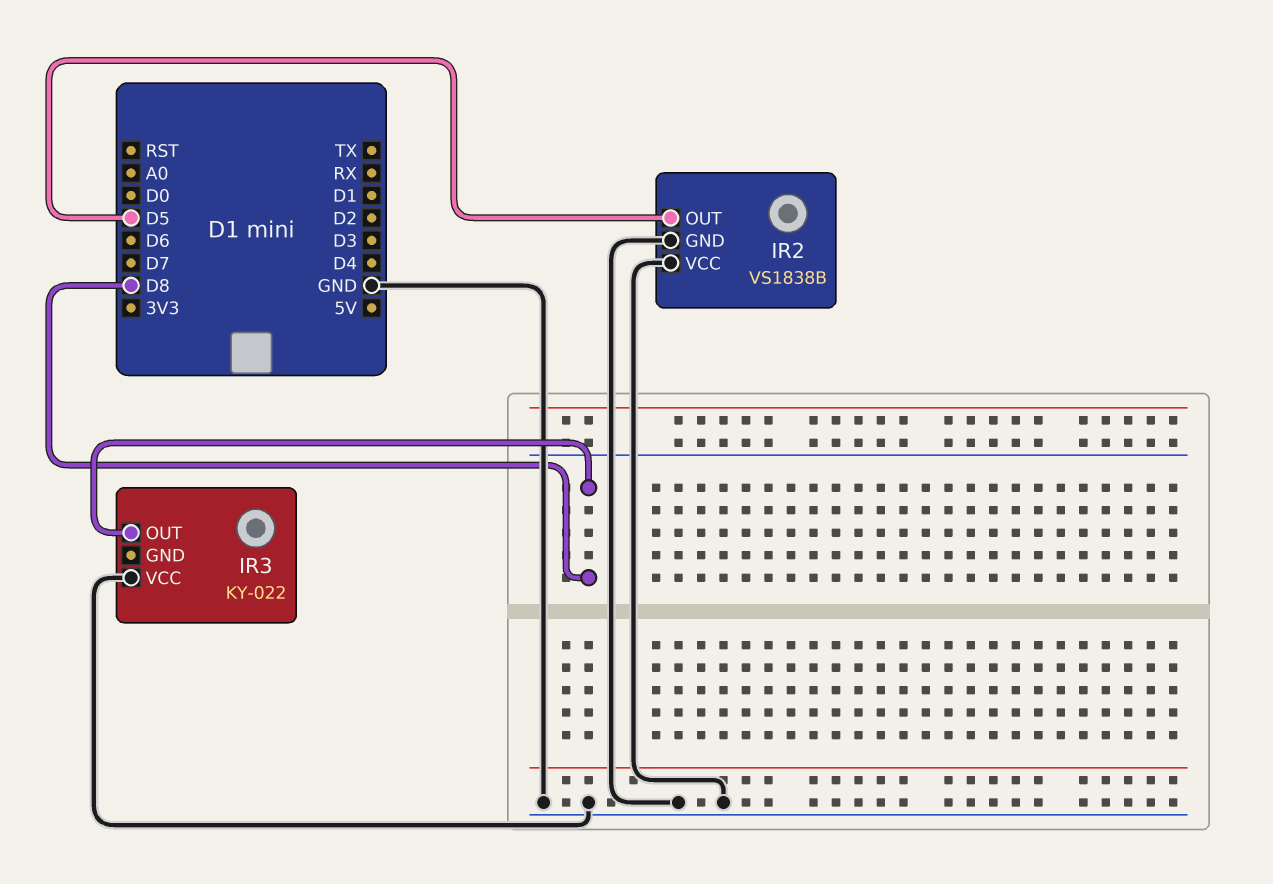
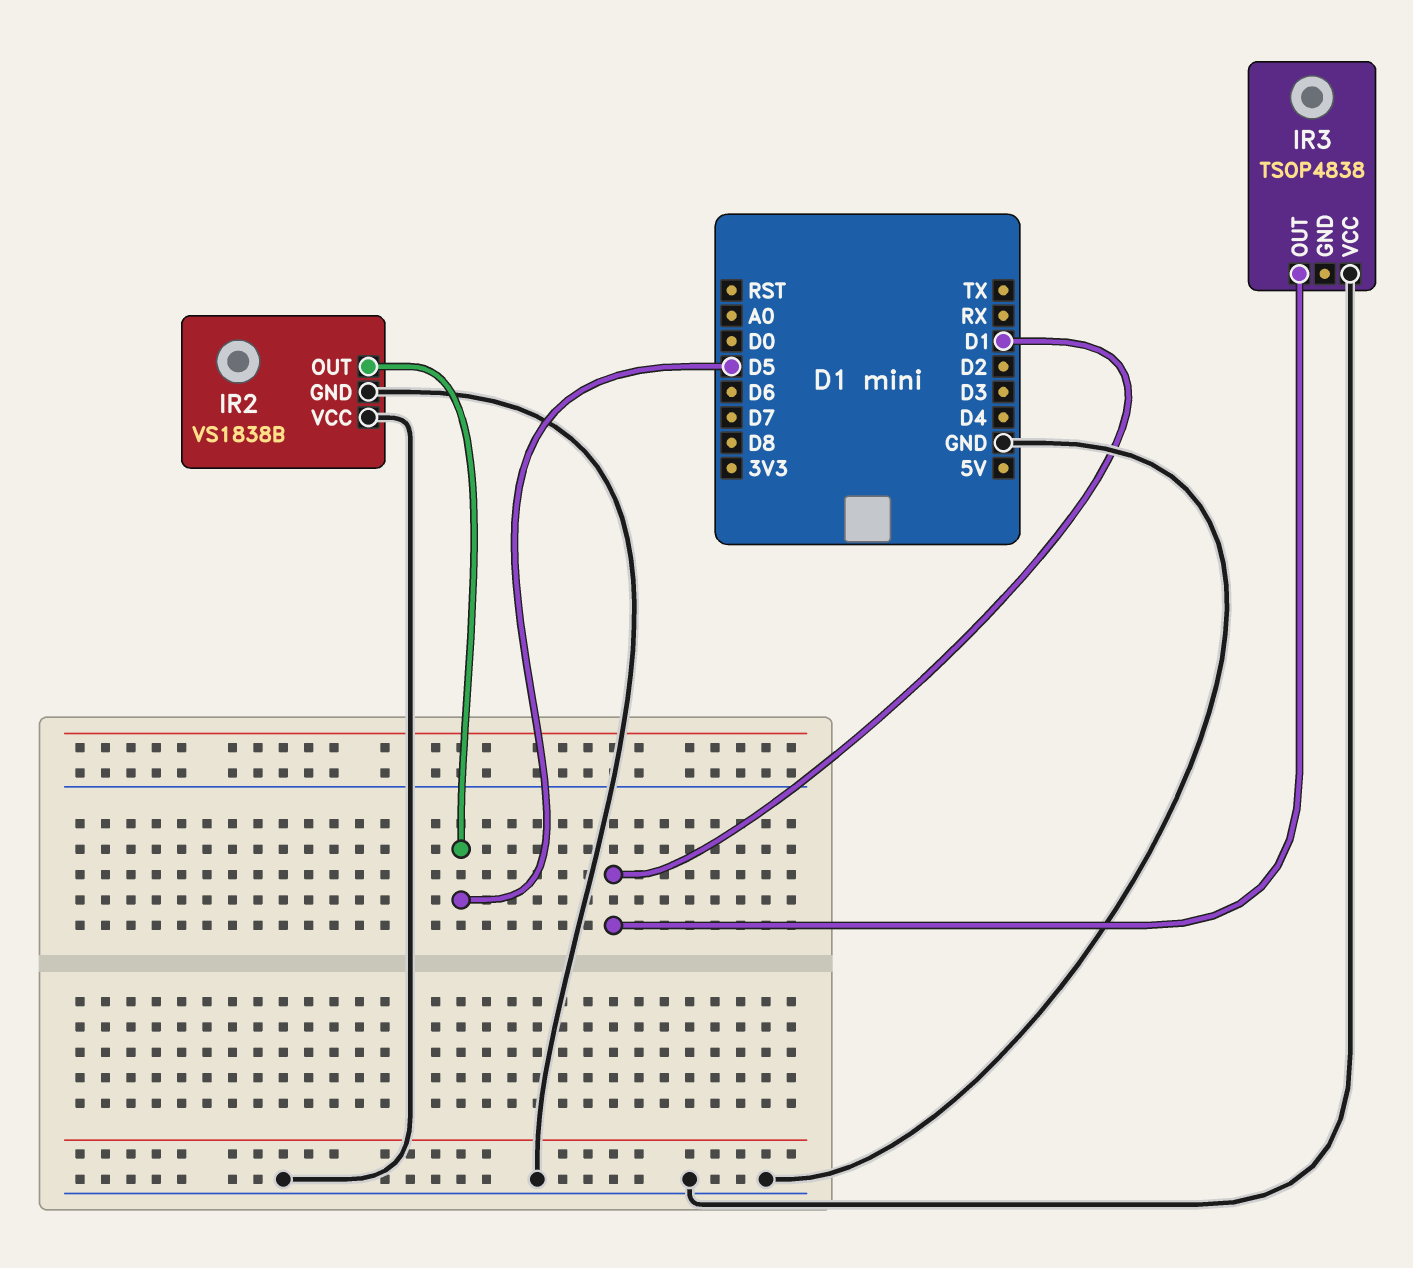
IR3: KY-022 -> TSOP4838
IR3 pin OUT: D8 -> D1

